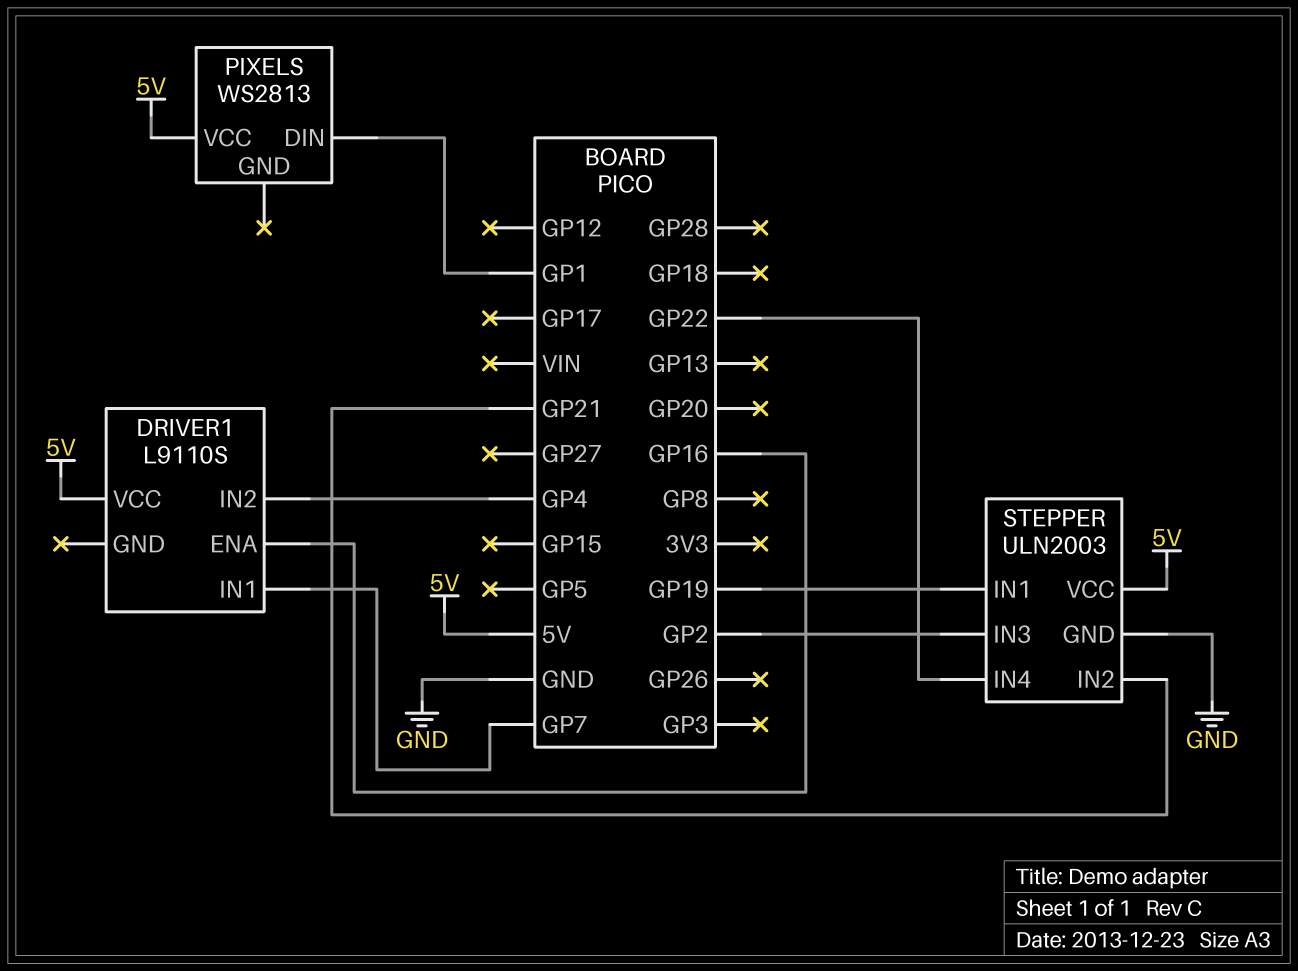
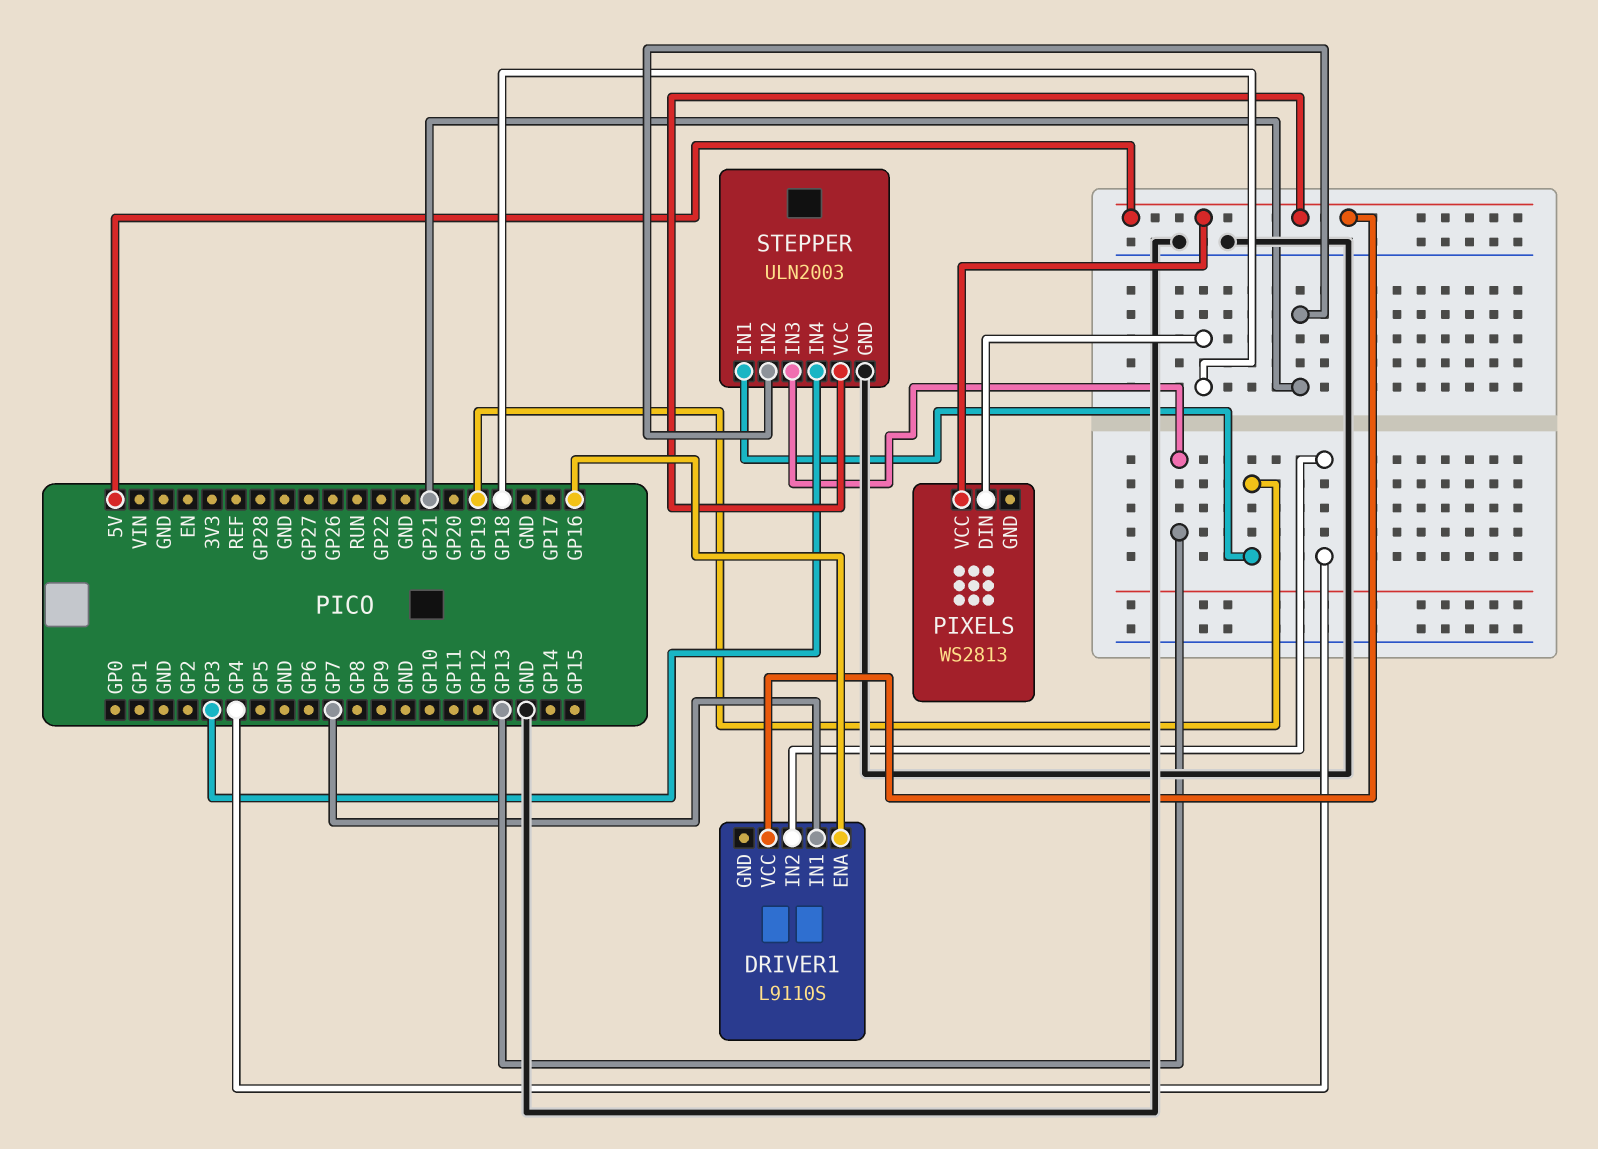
PIXELS pin DIN: GP1 -> GP18
STEPPER pin IN3: GP2 -> GP13
STEPPER pin IN4: GP22 -> GP3

